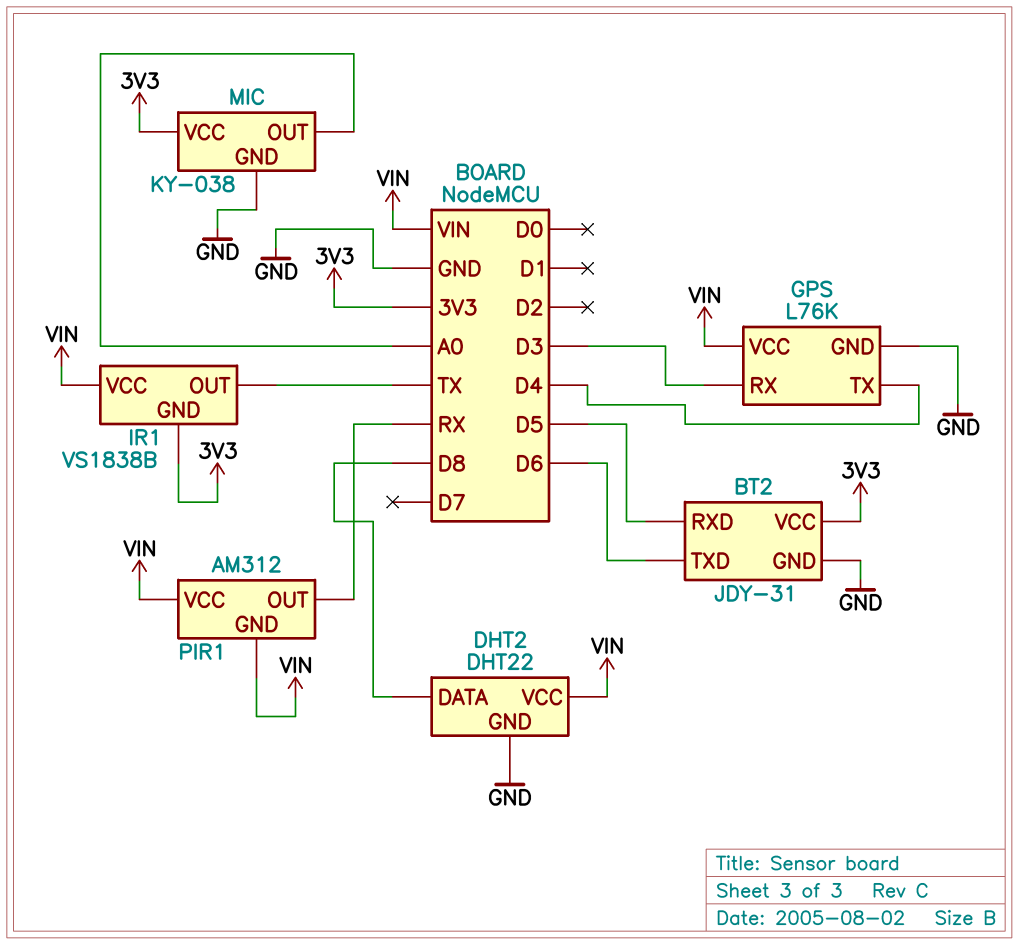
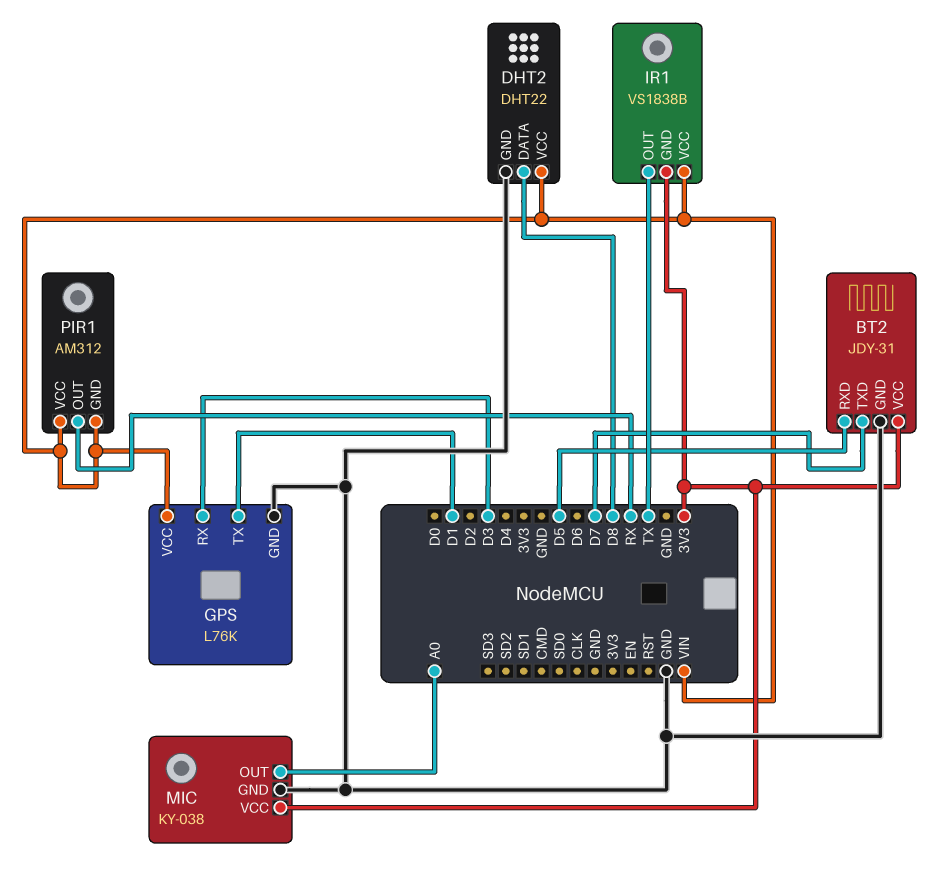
BT2 pin TXD: D6 -> D7
GPS pin TX: D4 -> D1

